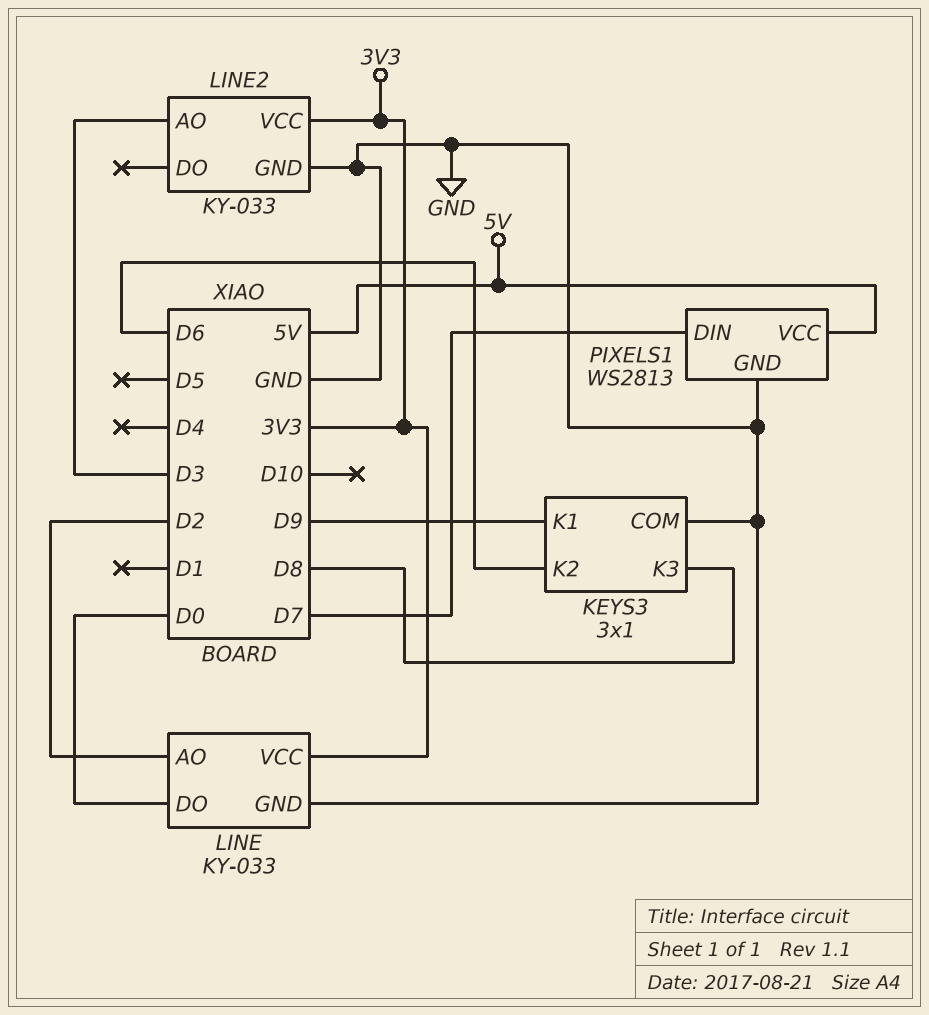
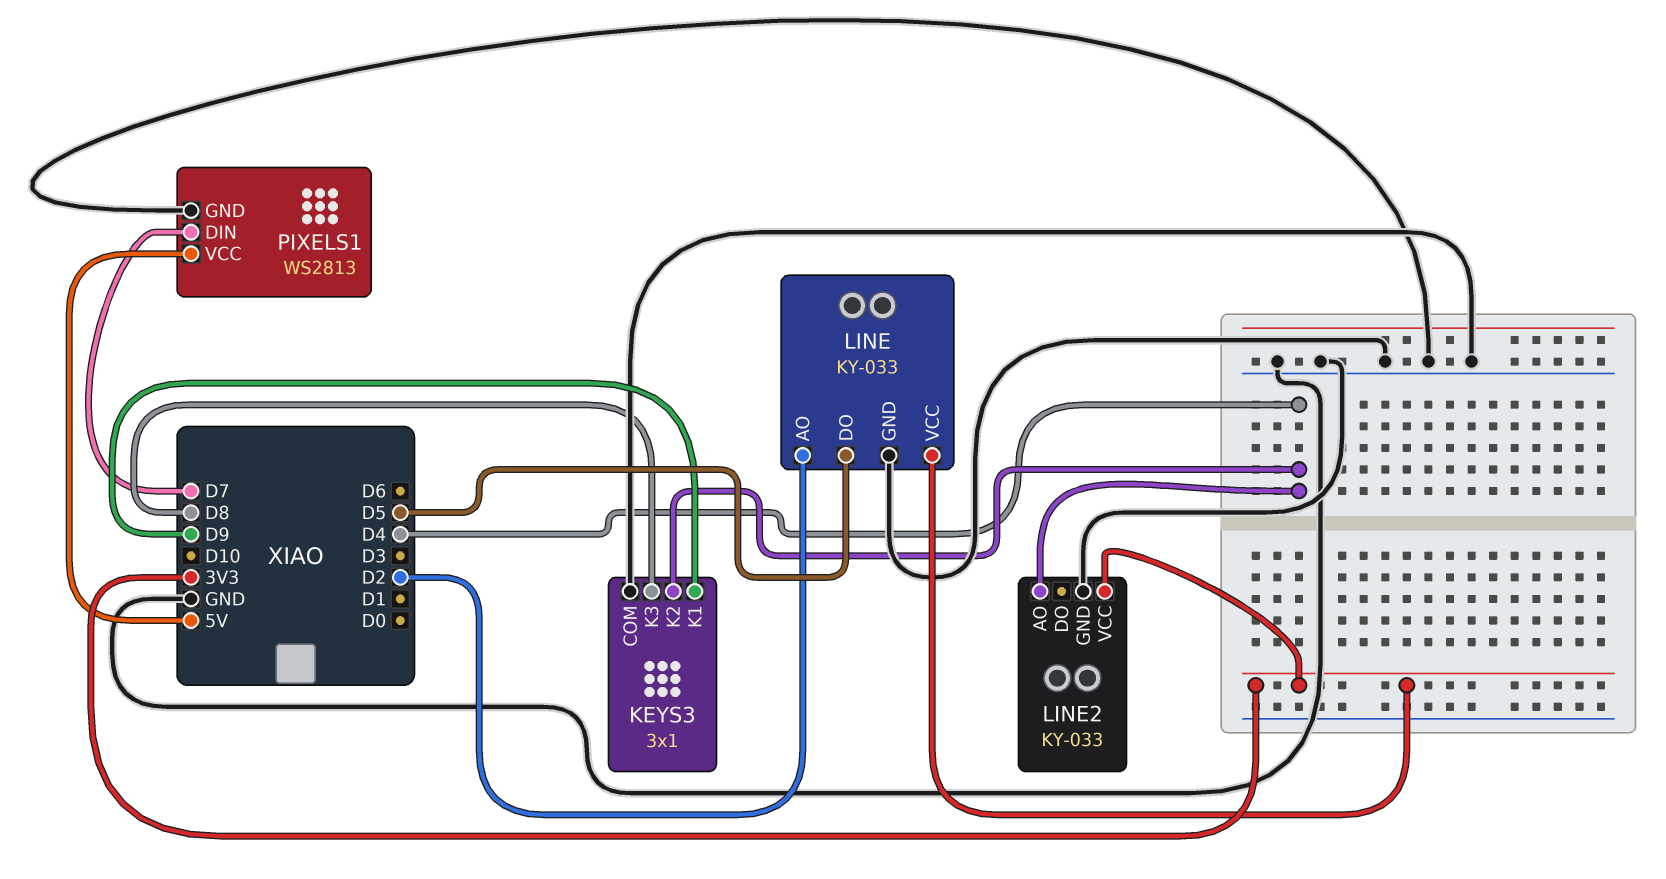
KEYS3 pin K2: D6 -> D4
LINE pin DO: D0 -> D5
LINE2 pin AO: D3 -> D4

